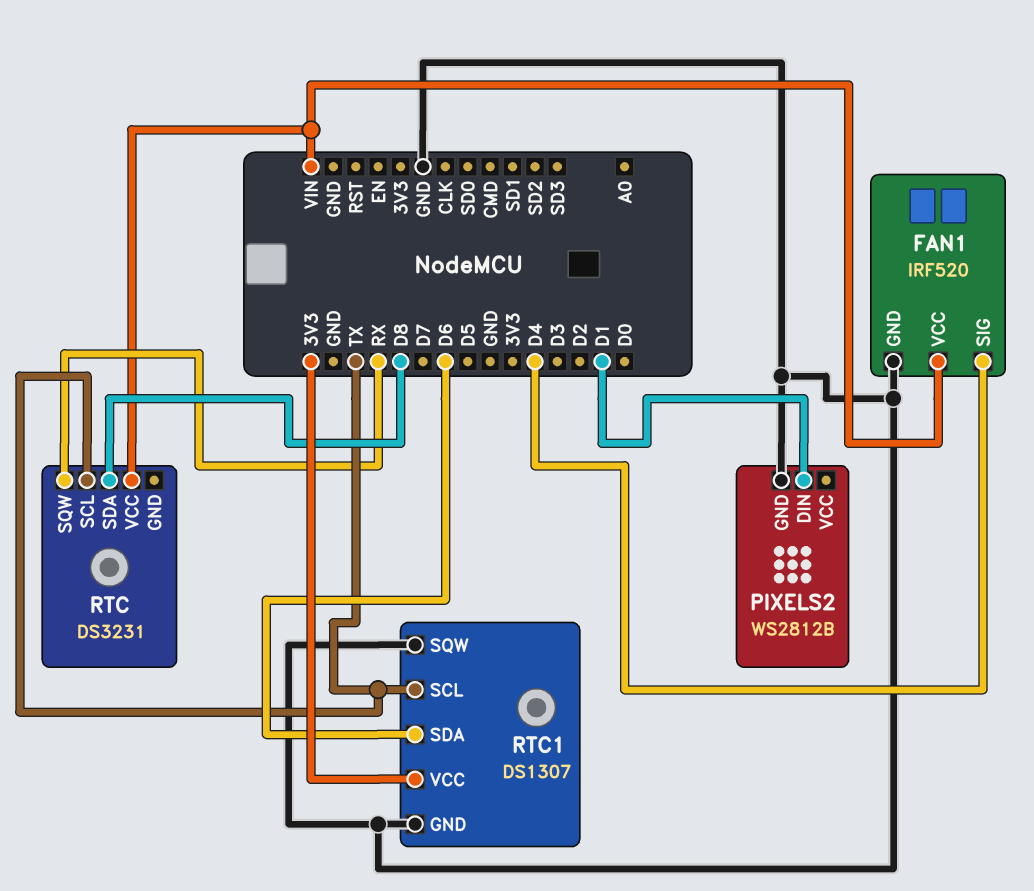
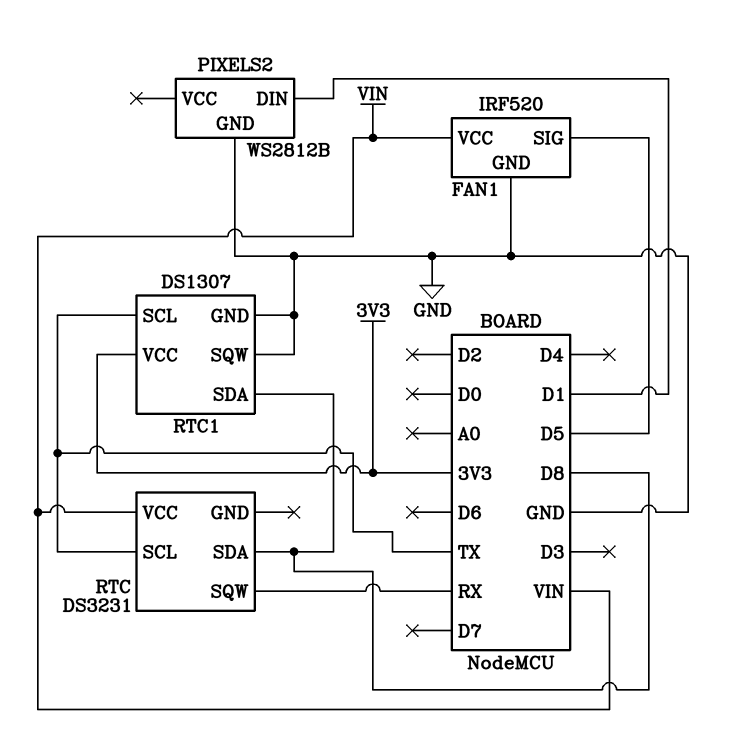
FAN1 pin SIG: D4 -> D5
RTC1 pin SDA: D6 -> D8

